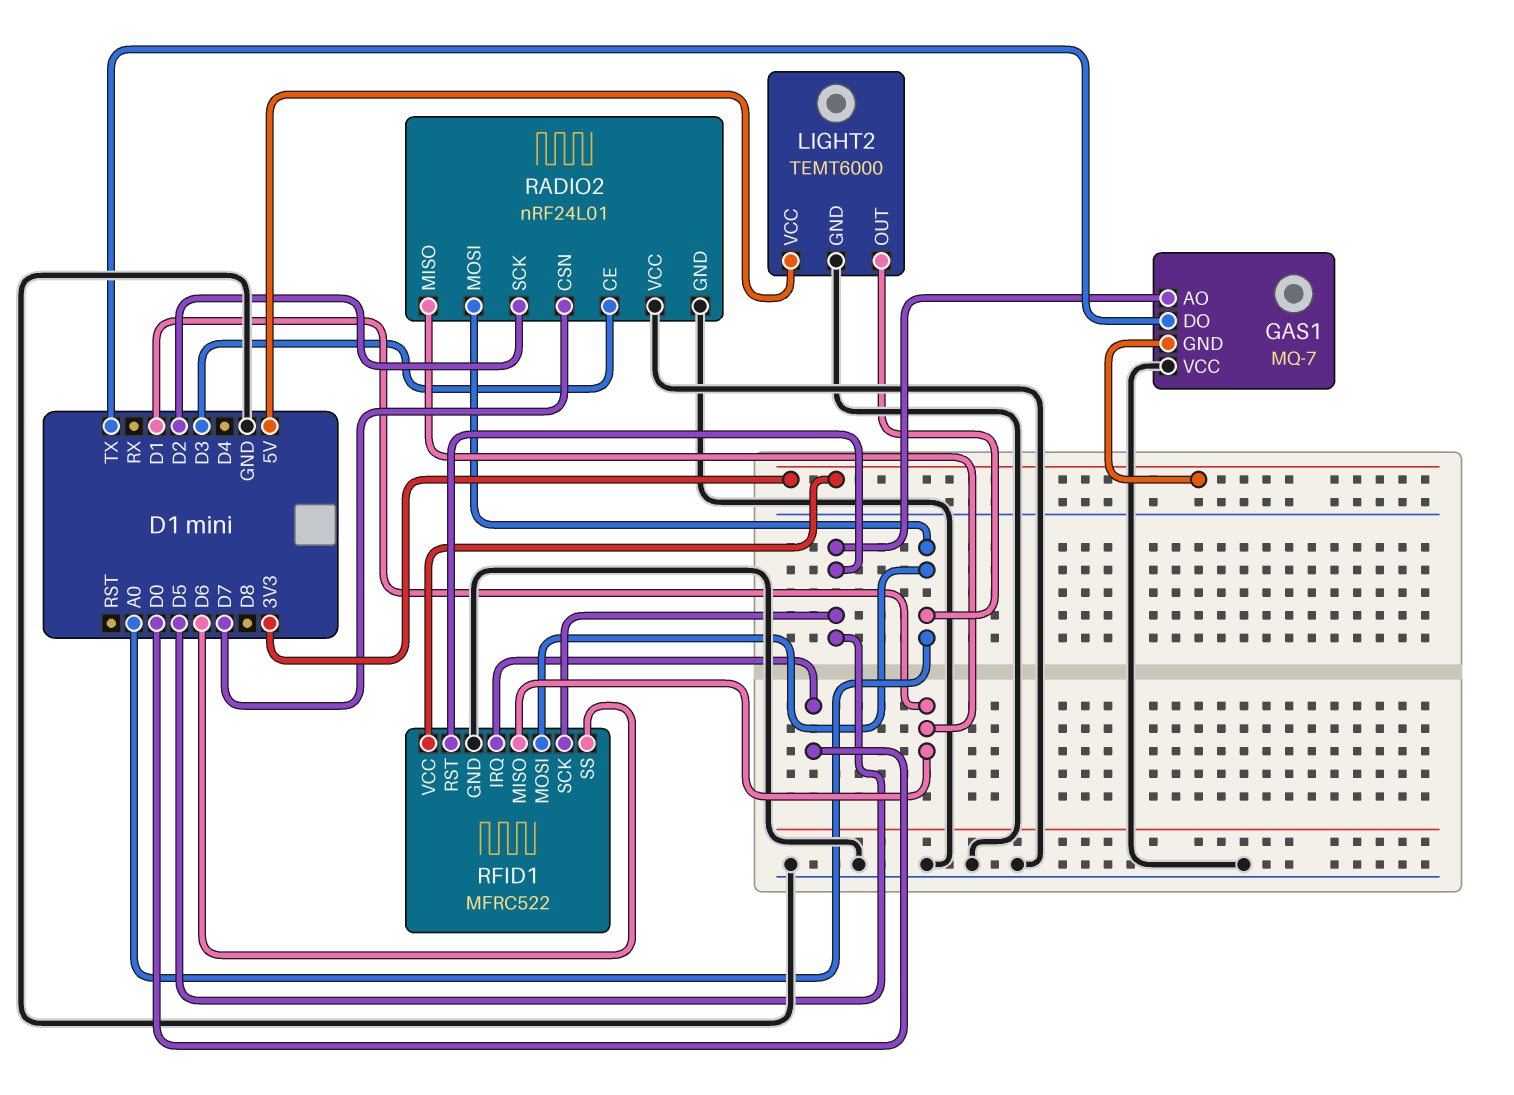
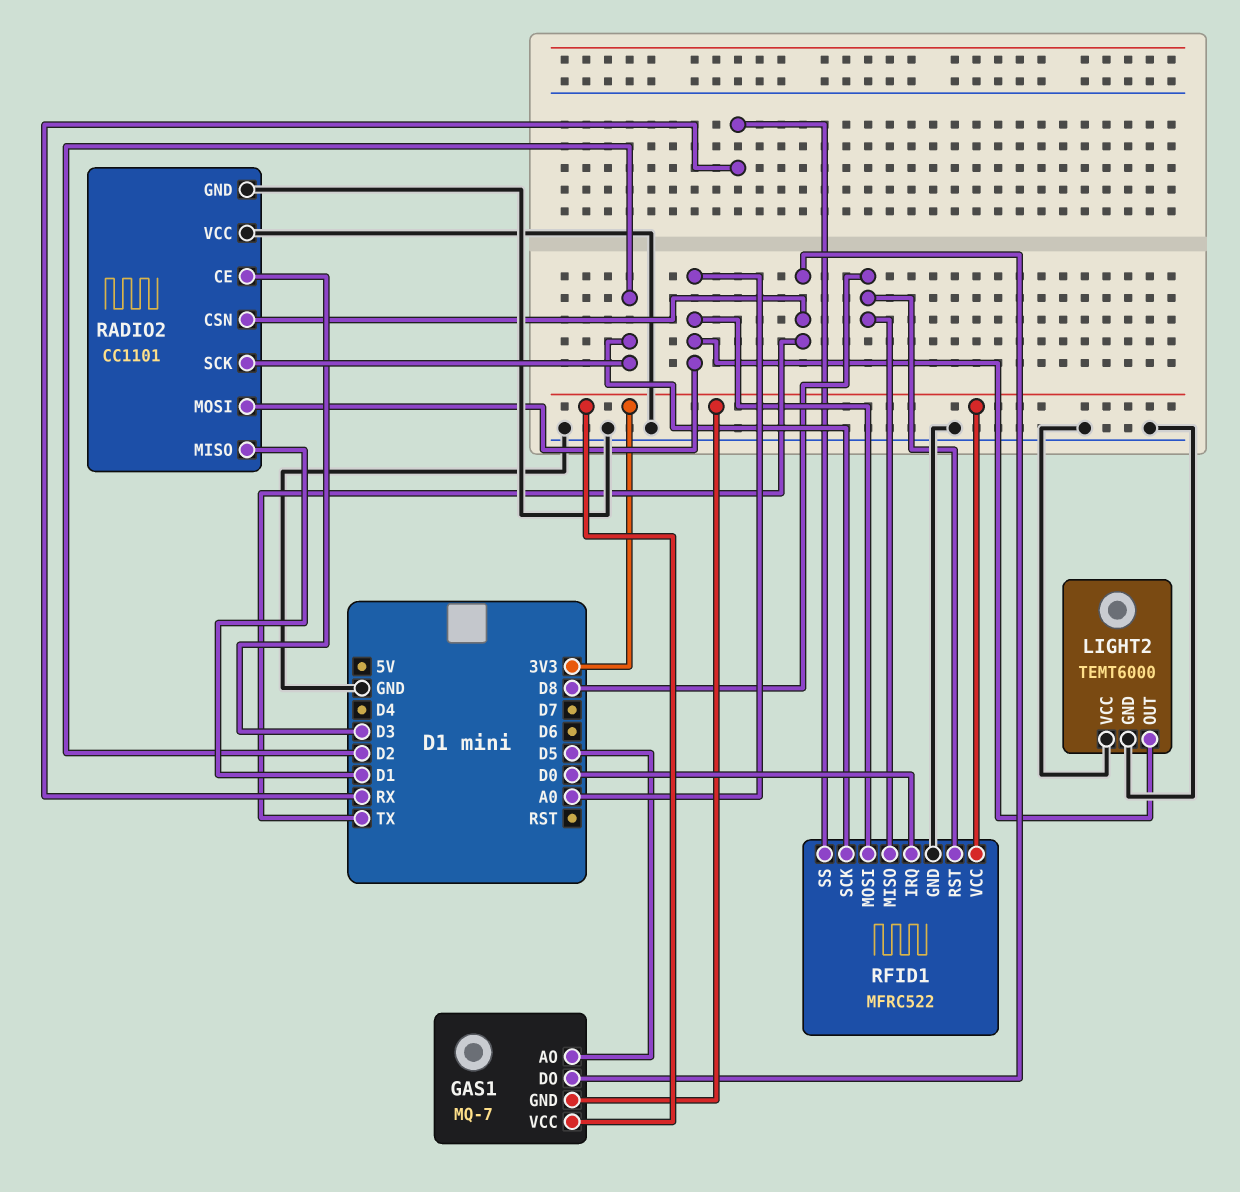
GAS1 pin VCC: GND -> 3V3
LIGHT2 pin VCC: 5V -> GND
RADIO2: nRF24L01 -> CC1101
RADIO2 pin CSN: D7 -> TX
RFID1 pin MISO: D1 -> D8
RFID1 pin RST: D5 -> D8
RFID1 pin SCK: D5 -> D2
RFID1 pin SS: D6 -> RX

